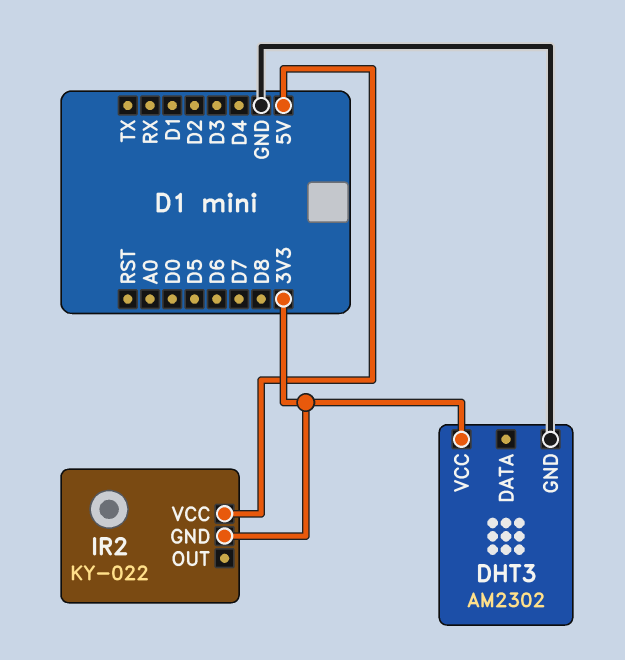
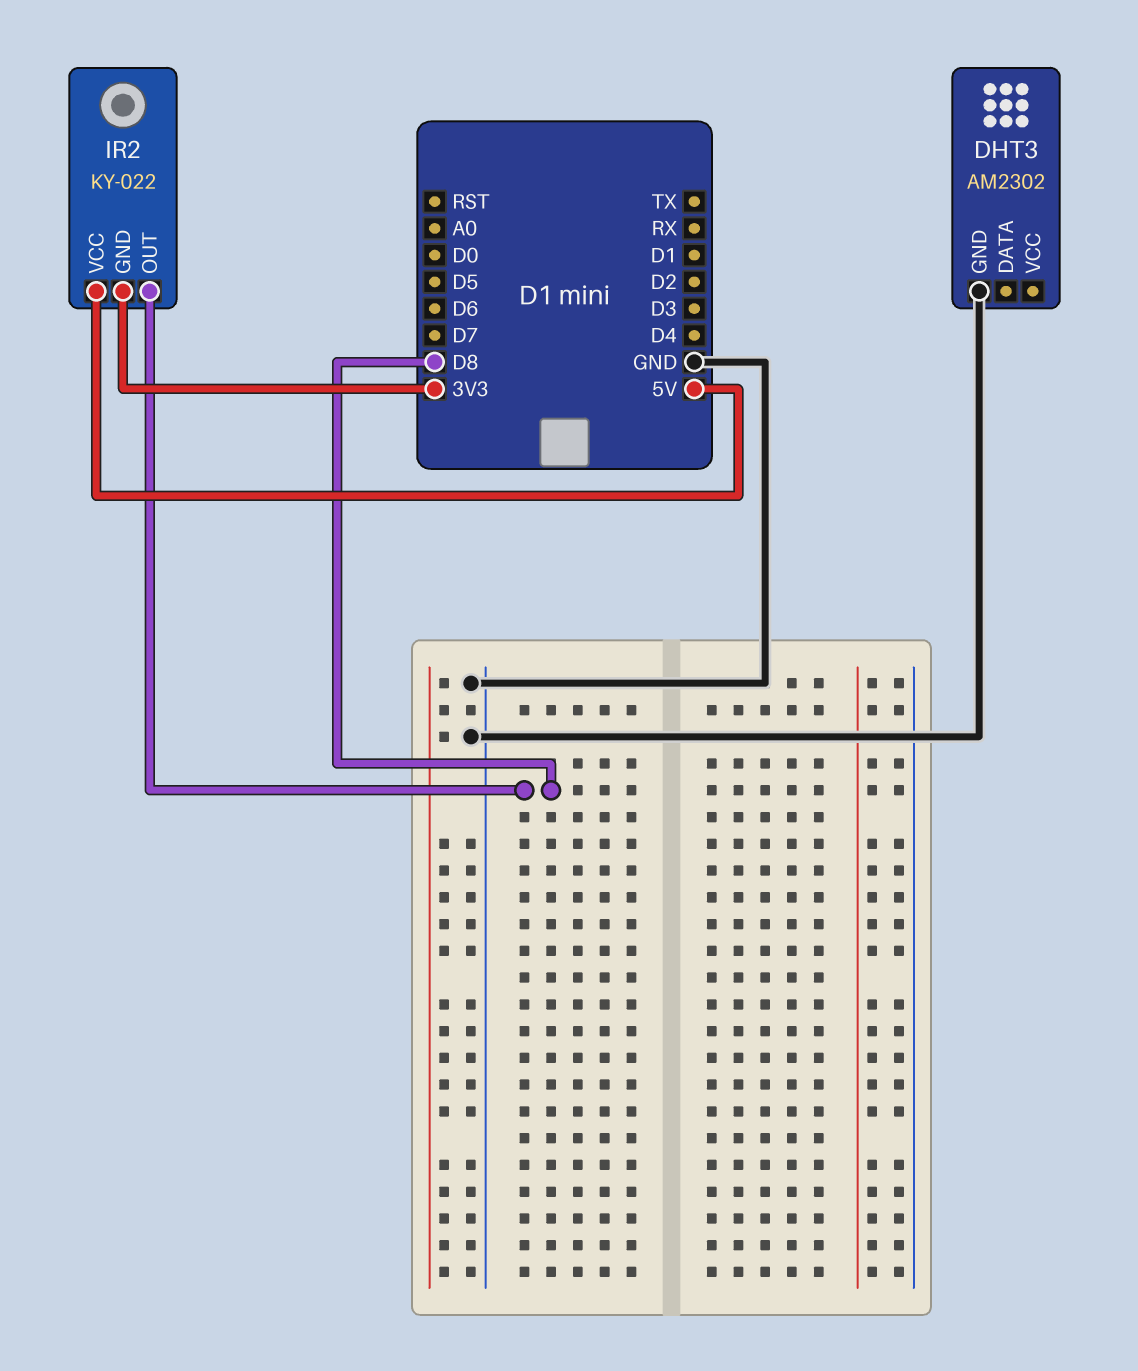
DHT3 pin VCC: 3V3 -> none
IR2 pin OUT: none -> D8

